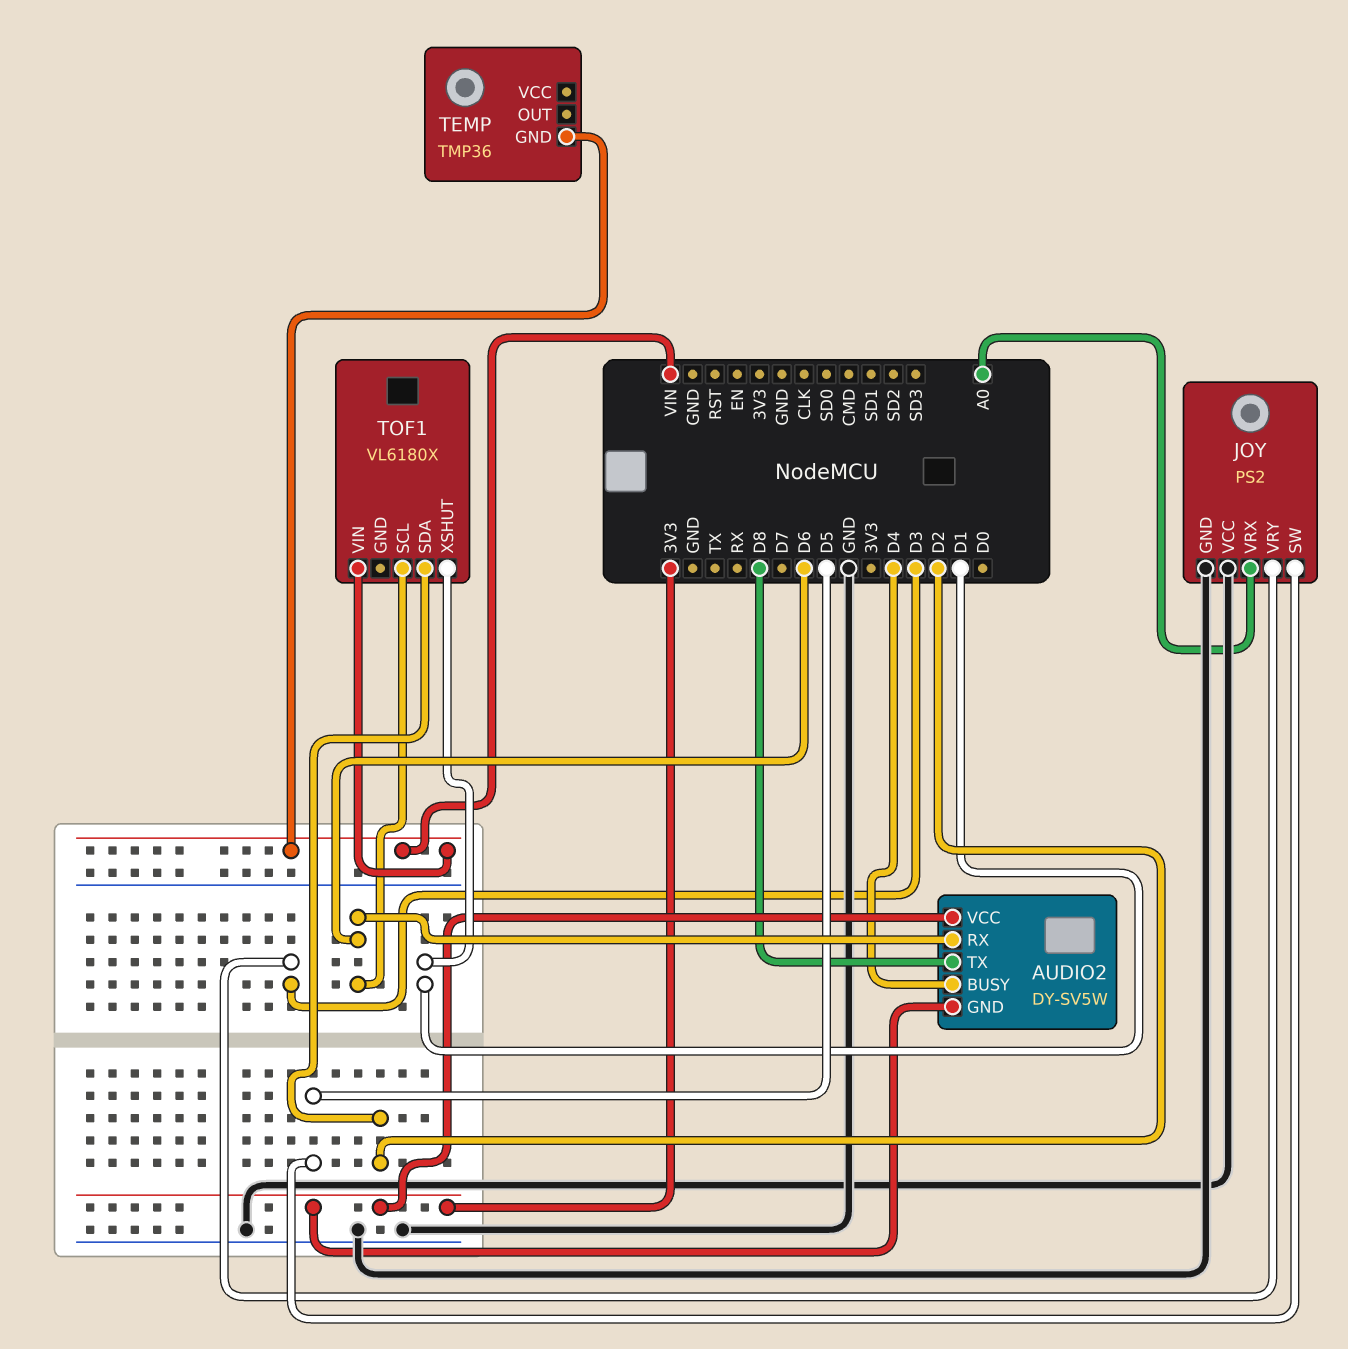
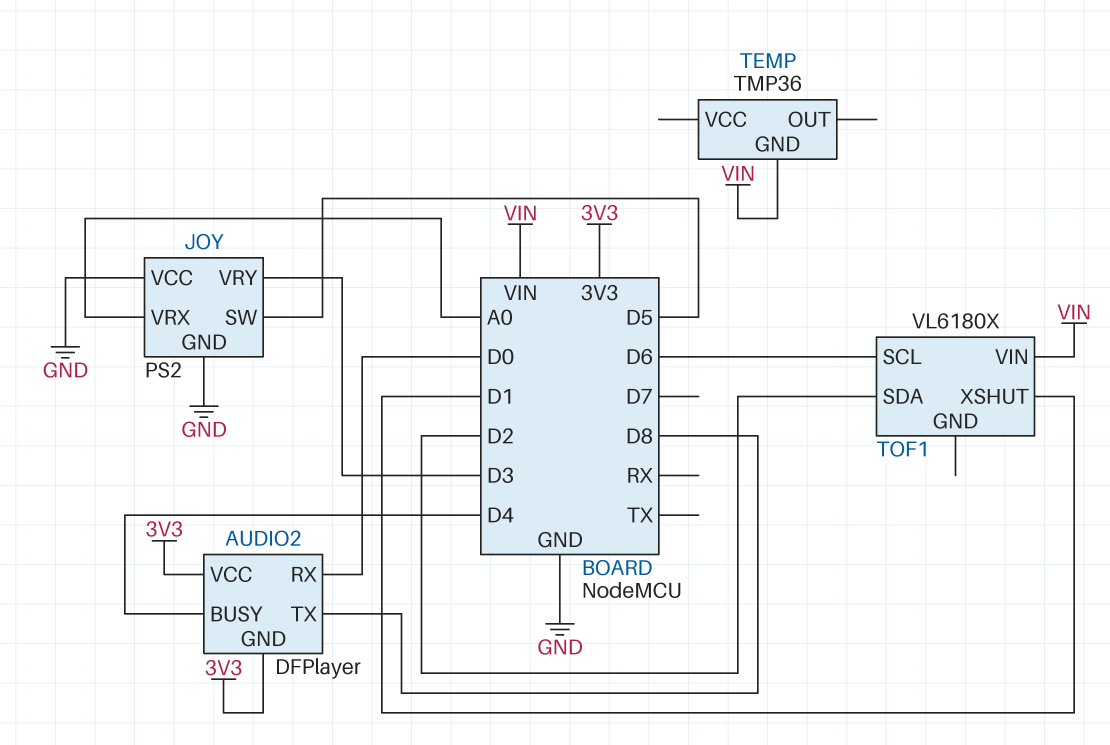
AUDIO2: DY-SV5W -> DFPlayer
AUDIO2 pin RX: D6 -> D0

